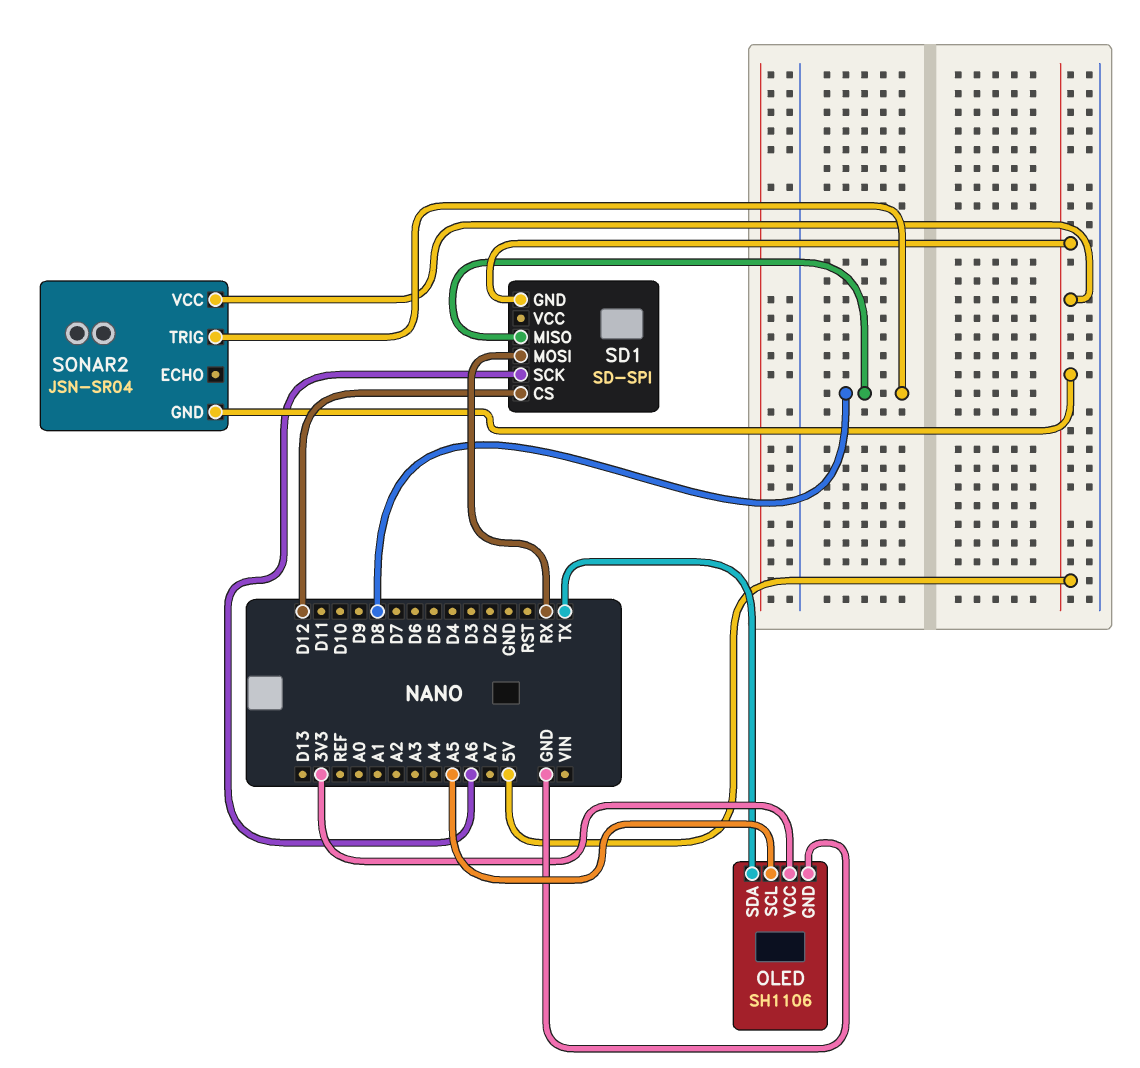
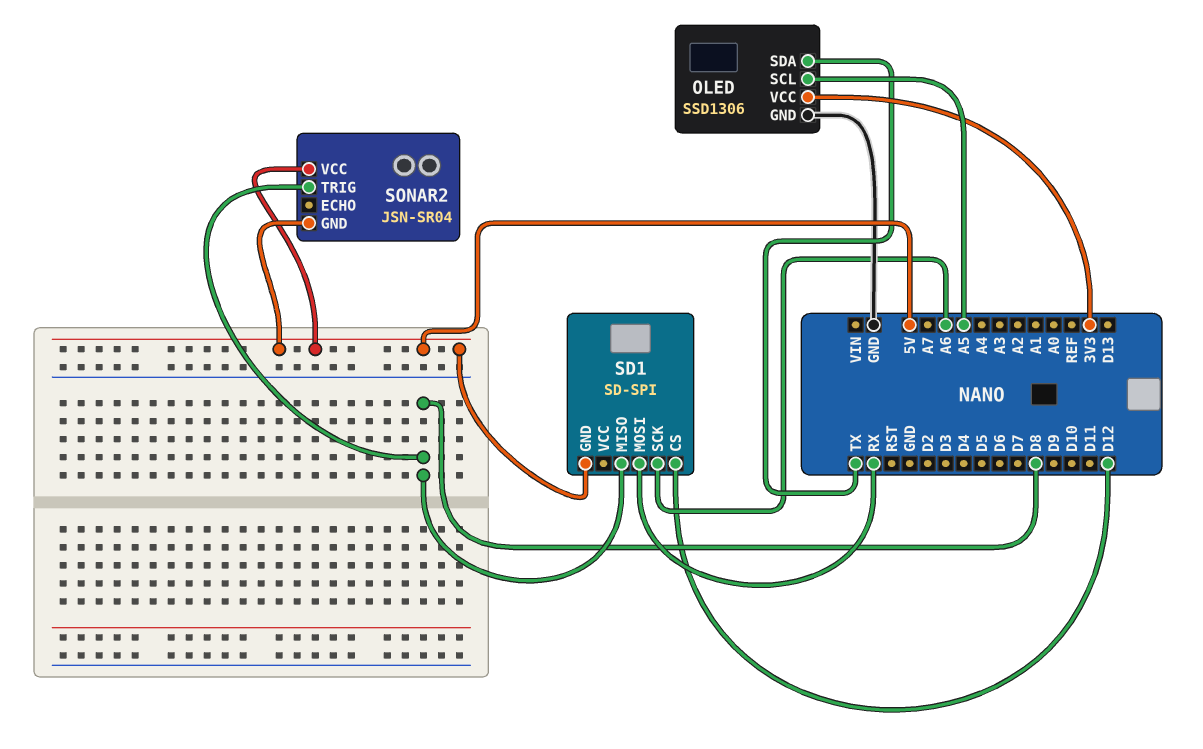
OLED: SH1106 -> SSD1306

